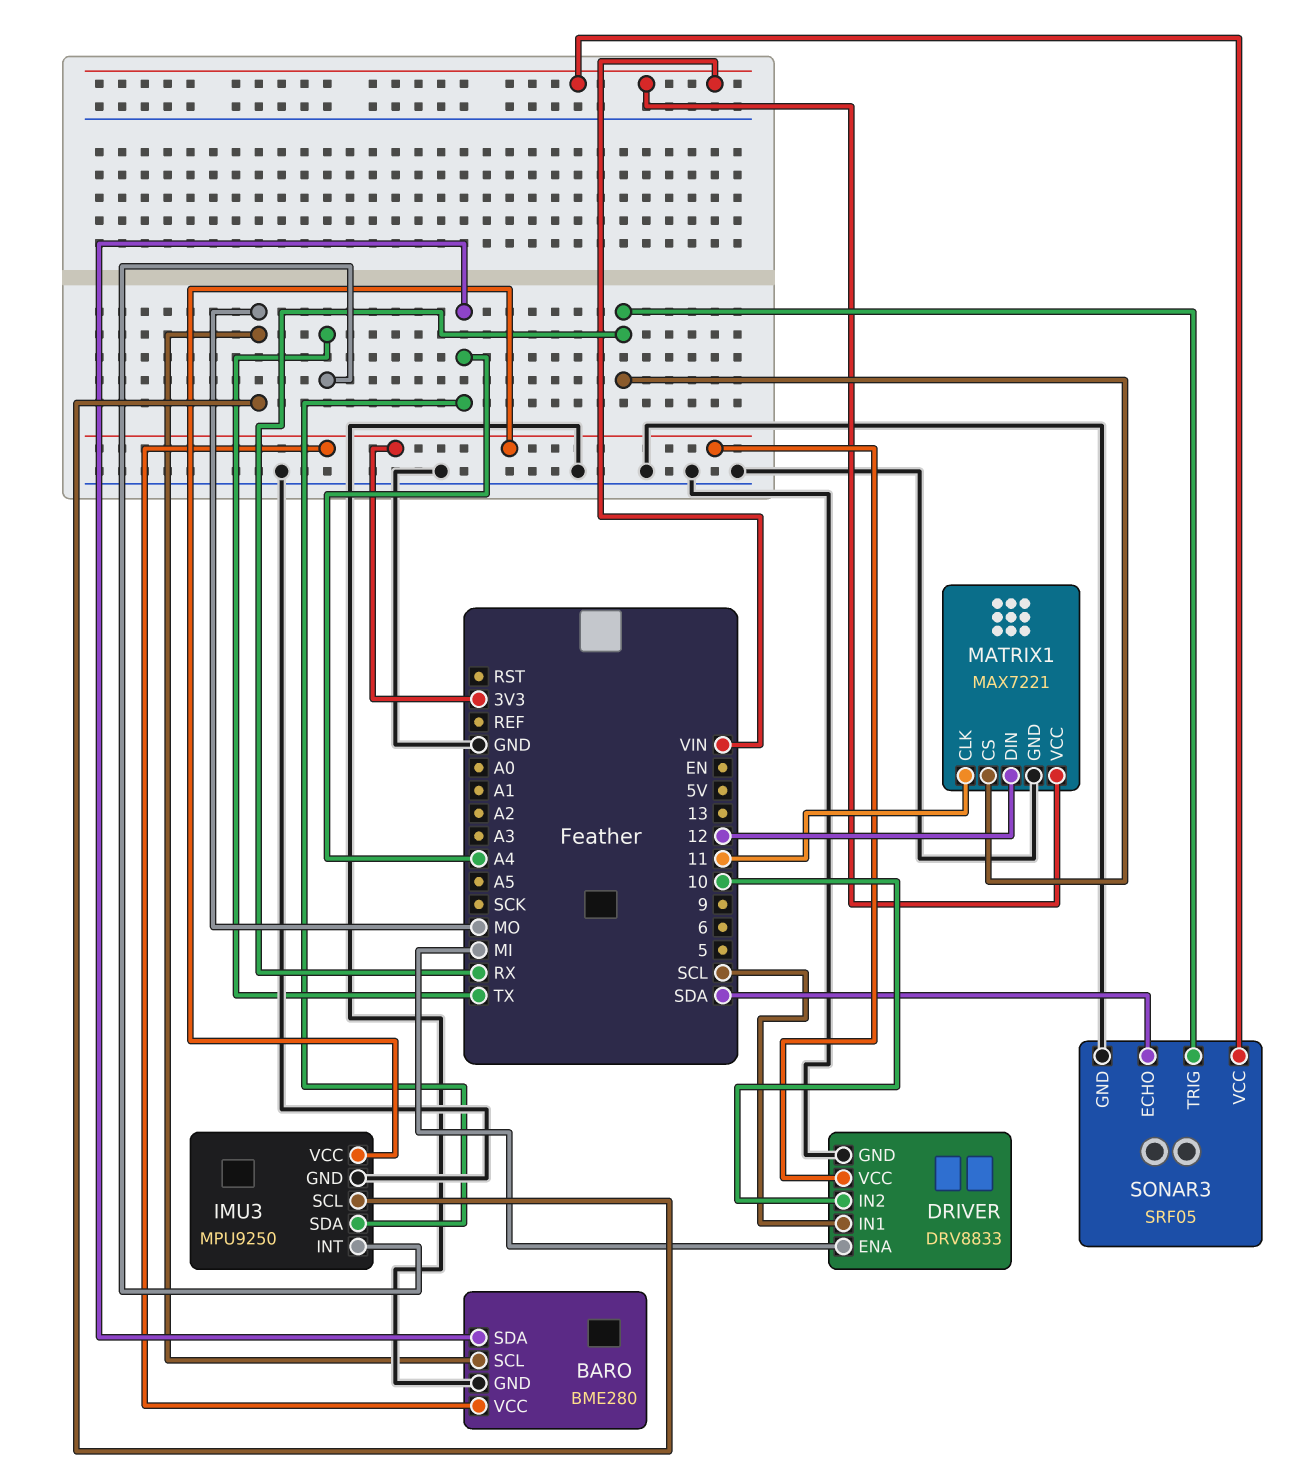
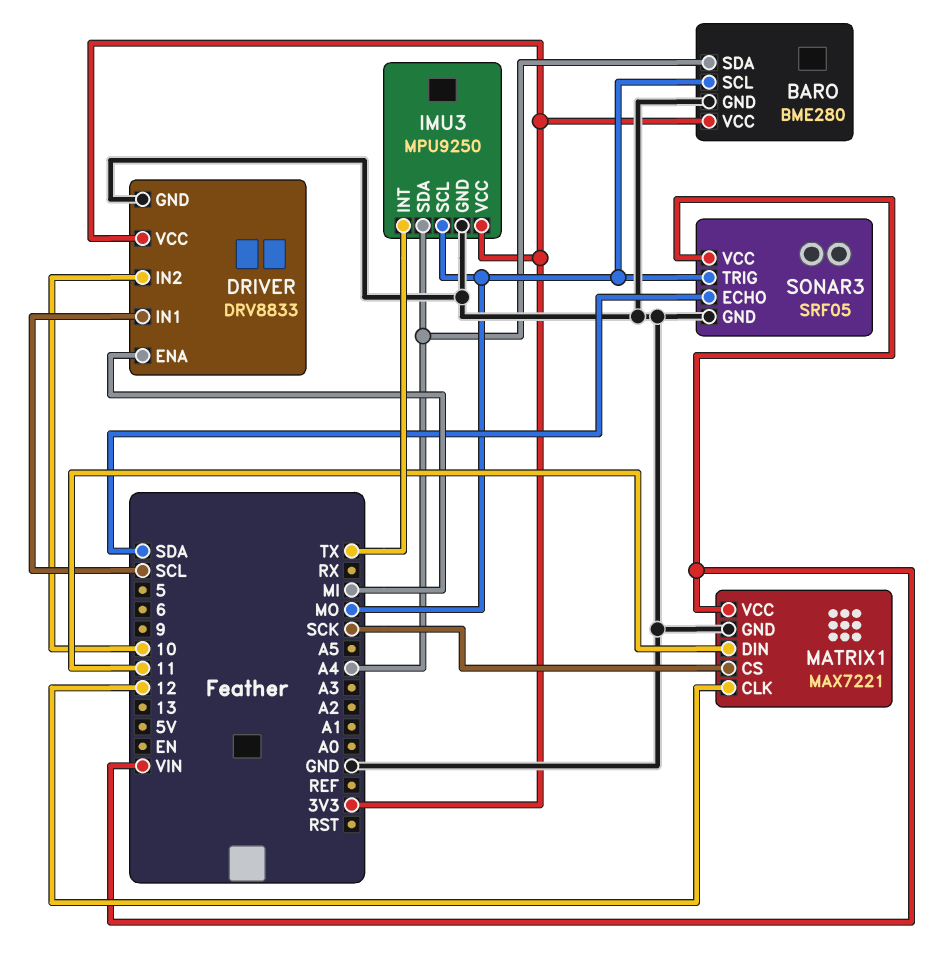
MATRIX1 pin CLK: 11 -> 12
MATRIX1 pin CS: RX -> SCK
MATRIX1 pin DIN: 12 -> 11
SONAR3 pin TRIG: RX -> MO

